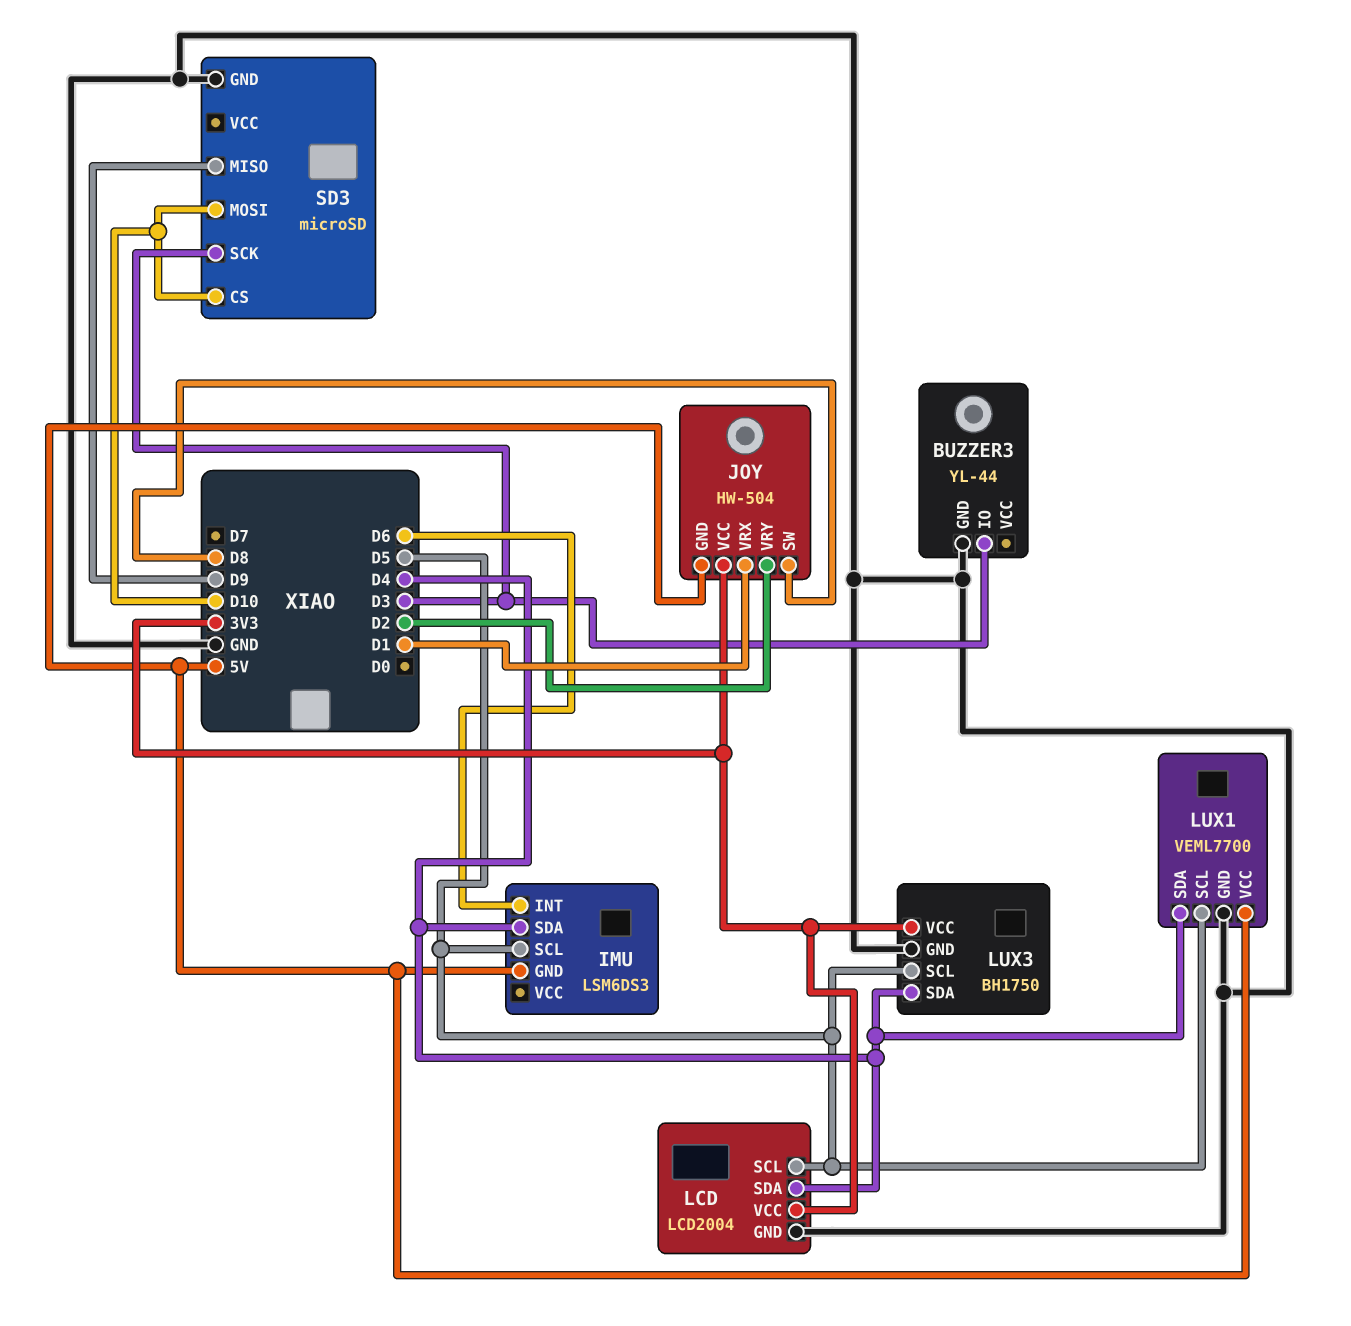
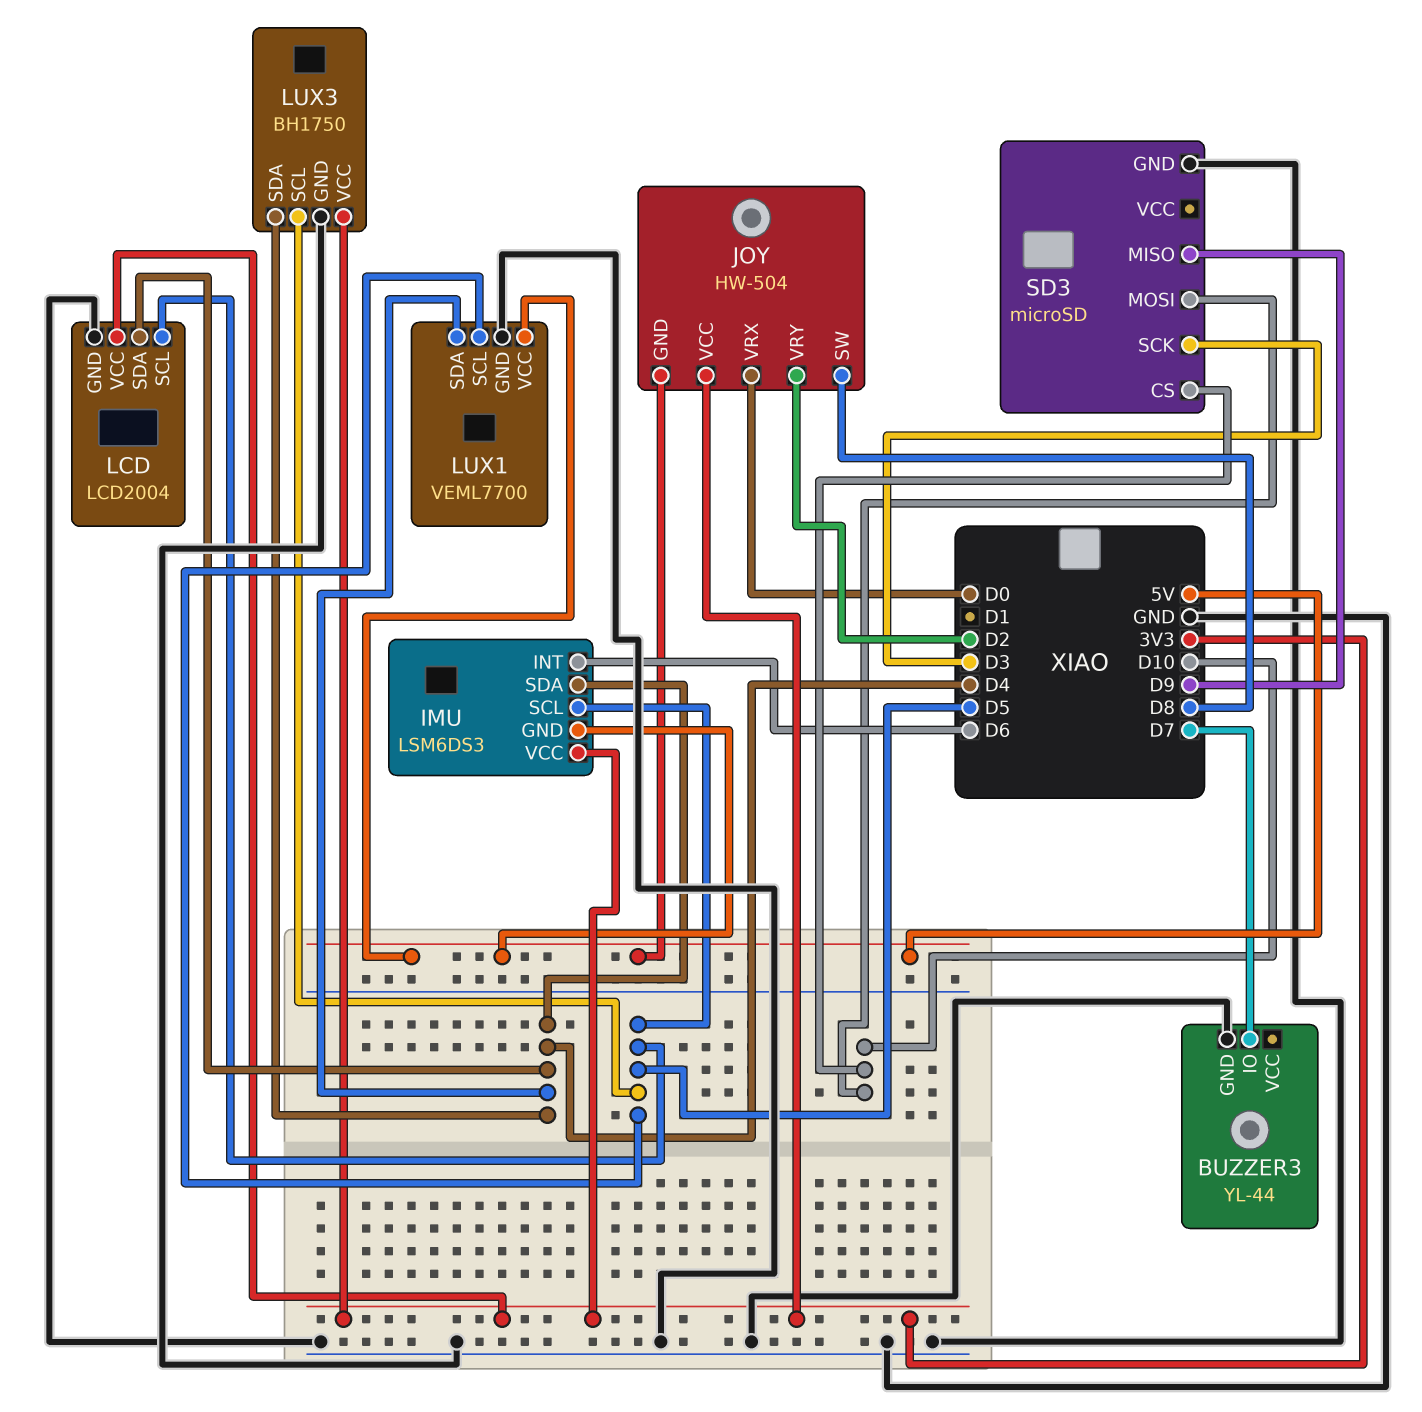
BUZZER3 pin IO: D3 -> D7
IMU pin VCC: none -> 3V3
JOY pin VRX: D1 -> D0

